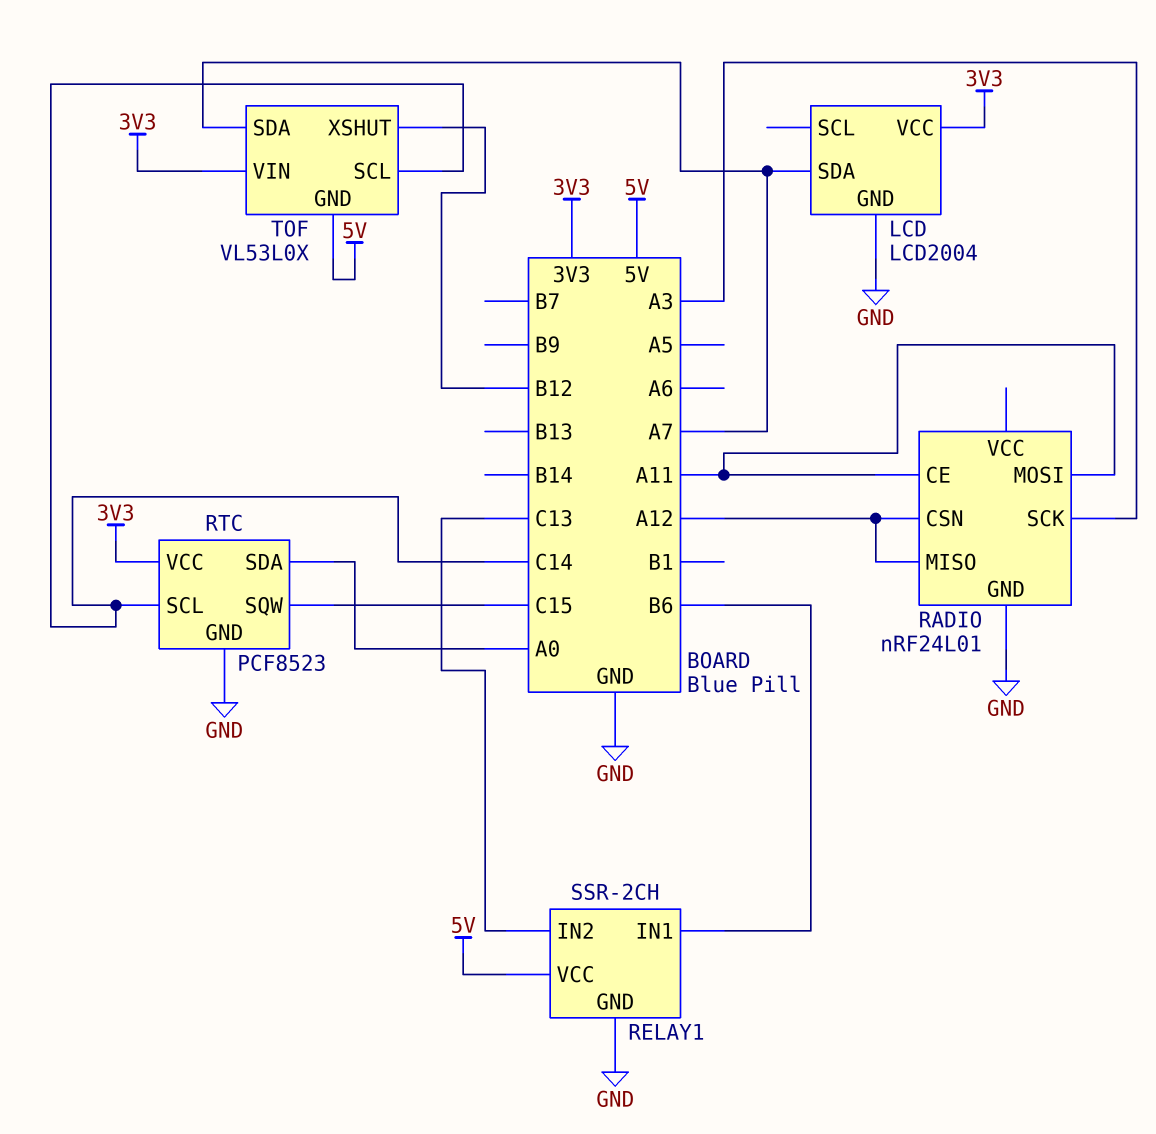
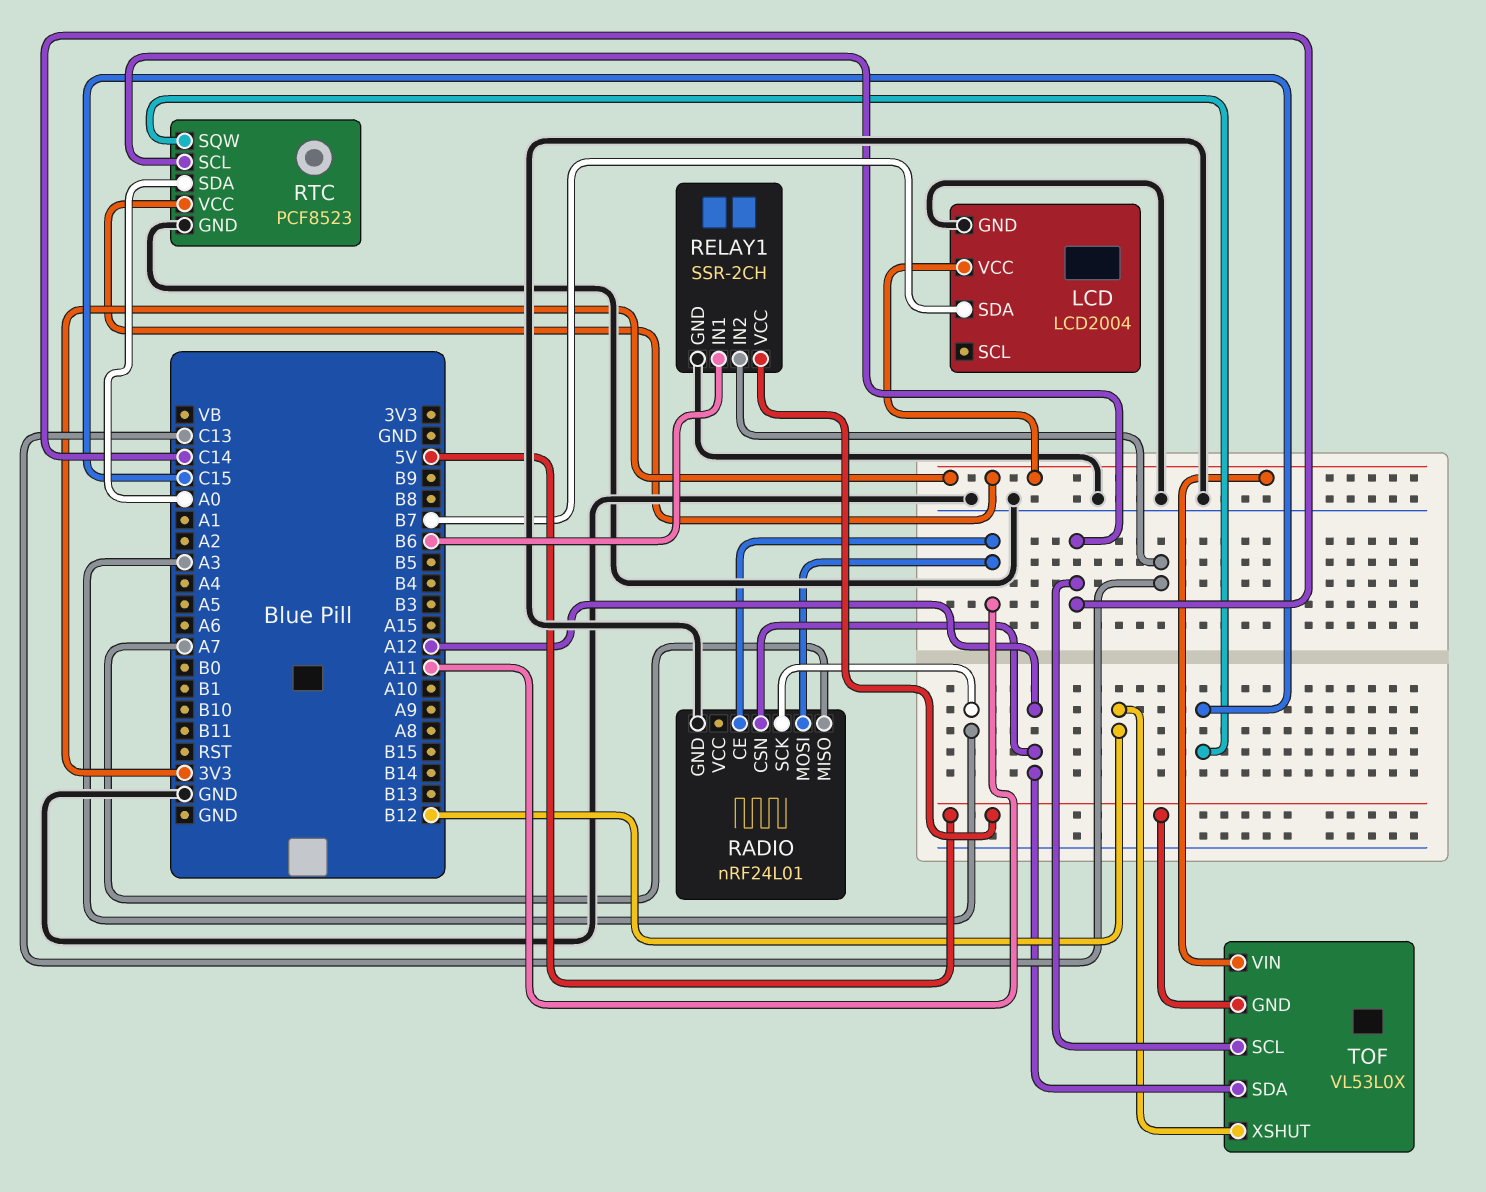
LCD pin SDA: A7 -> B7
RADIO pin MISO: A12 -> A7
TOF pin SDA: A7 -> A12

